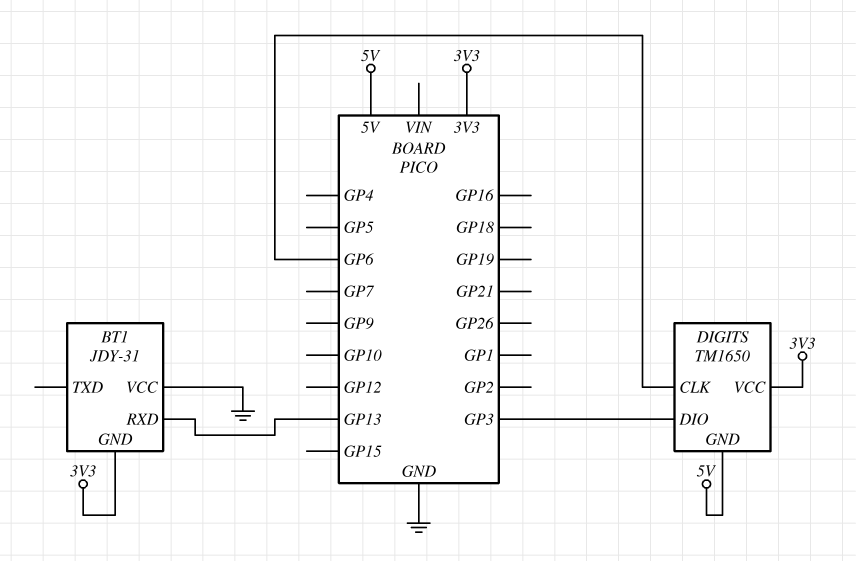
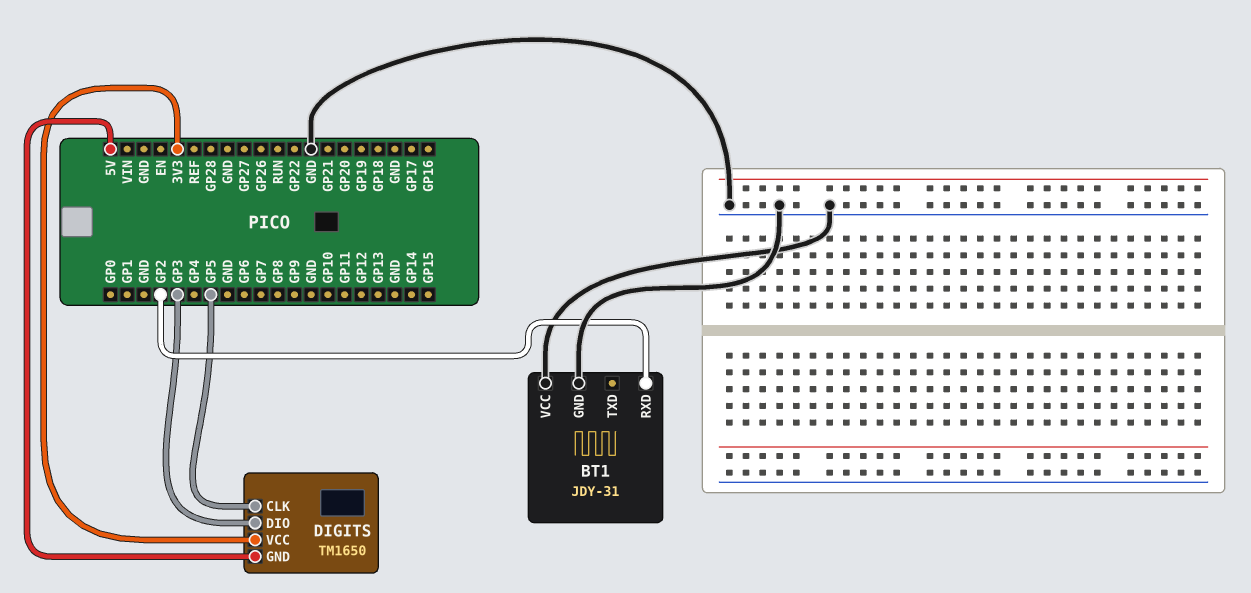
BT1 pin GND: 3V3 -> GND
BT1 pin RXD: GP13 -> GP2
DIGITS pin CLK: GP6 -> GP5

